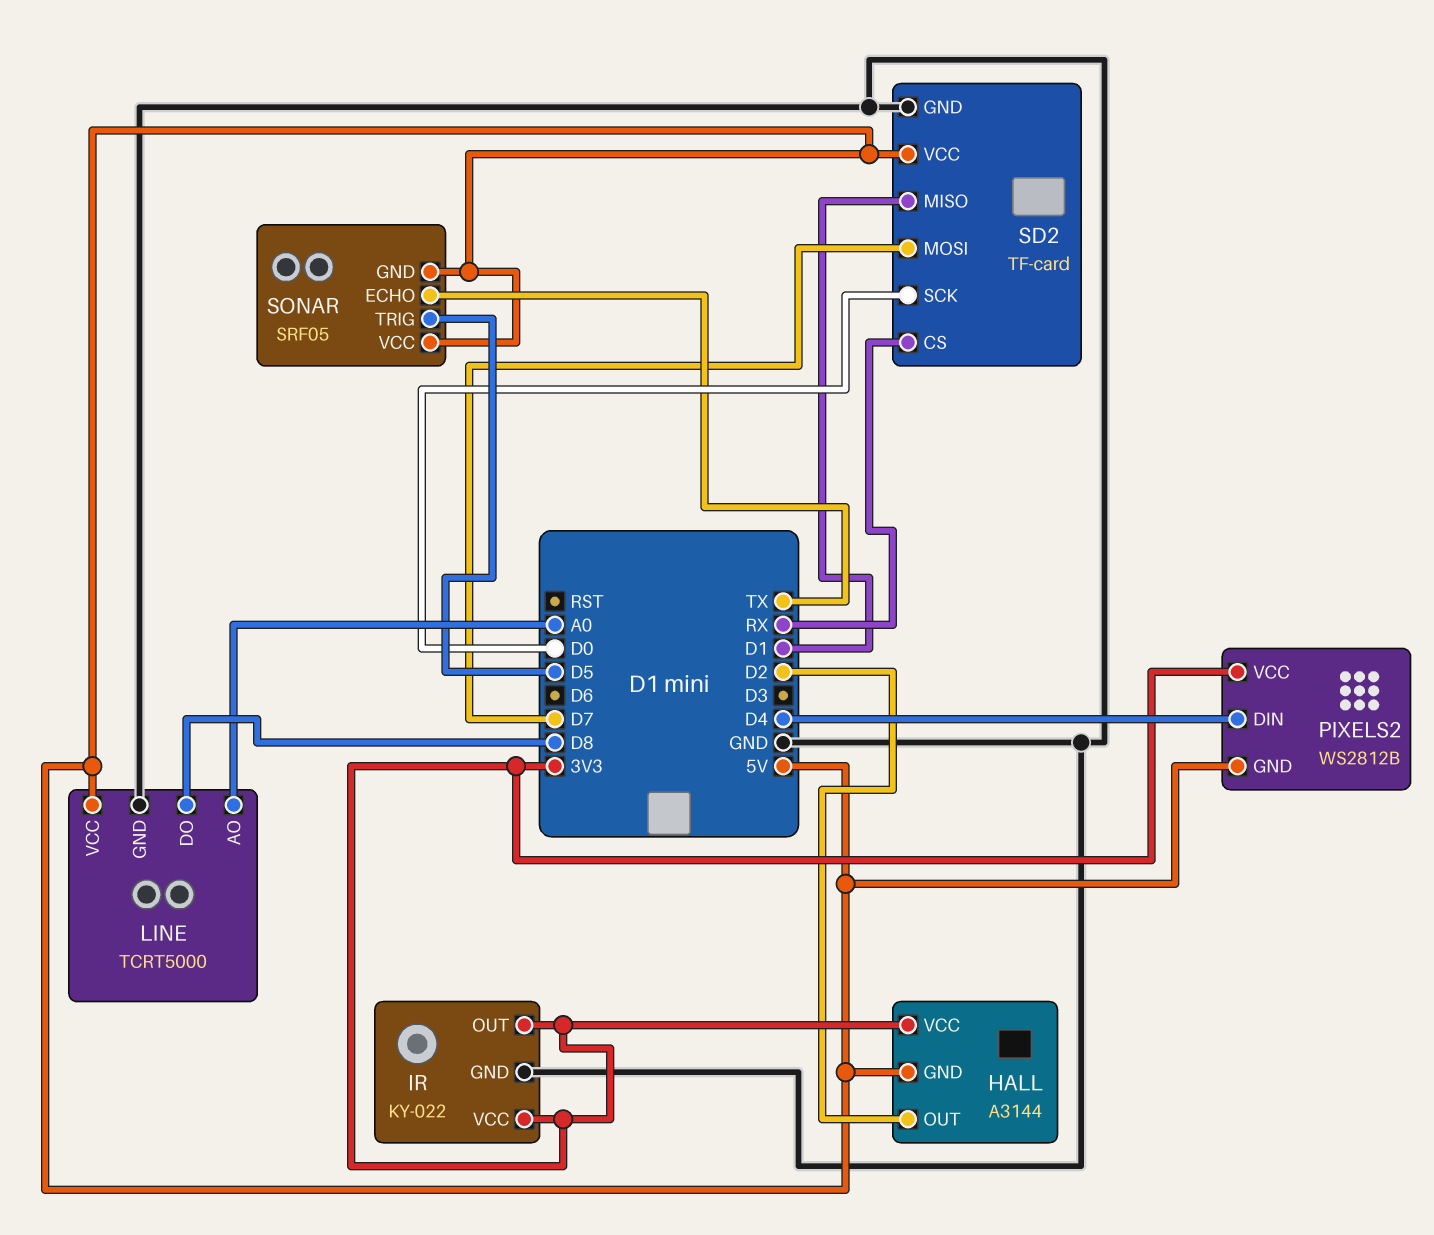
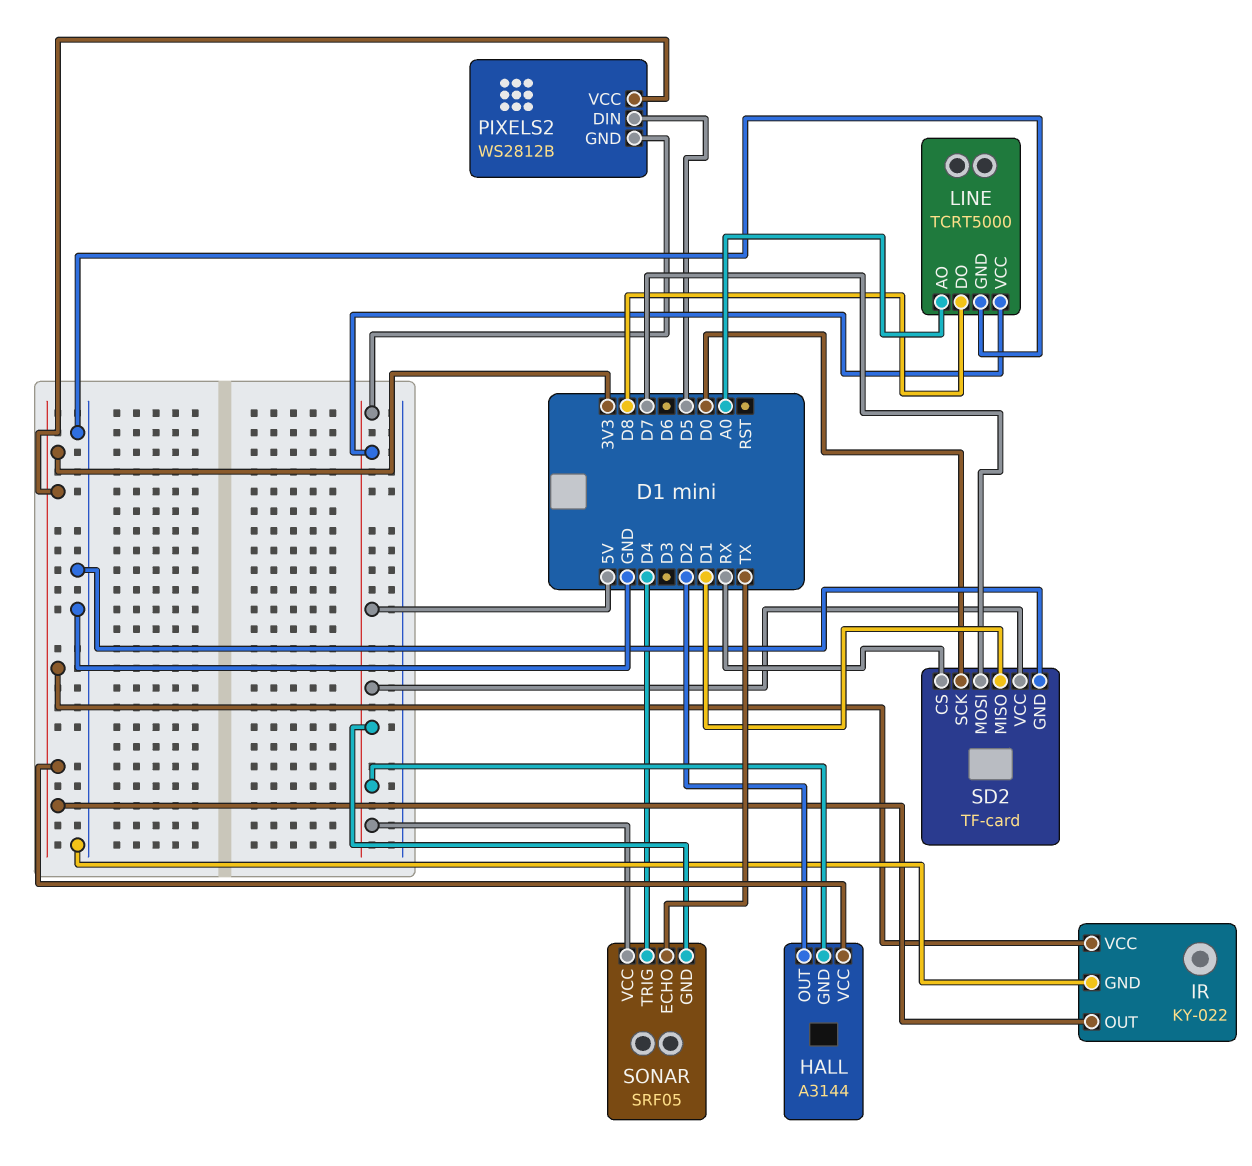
PIXELS2 pin DIN: D4 -> D5
SONAR pin TRIG: D5 -> D4

